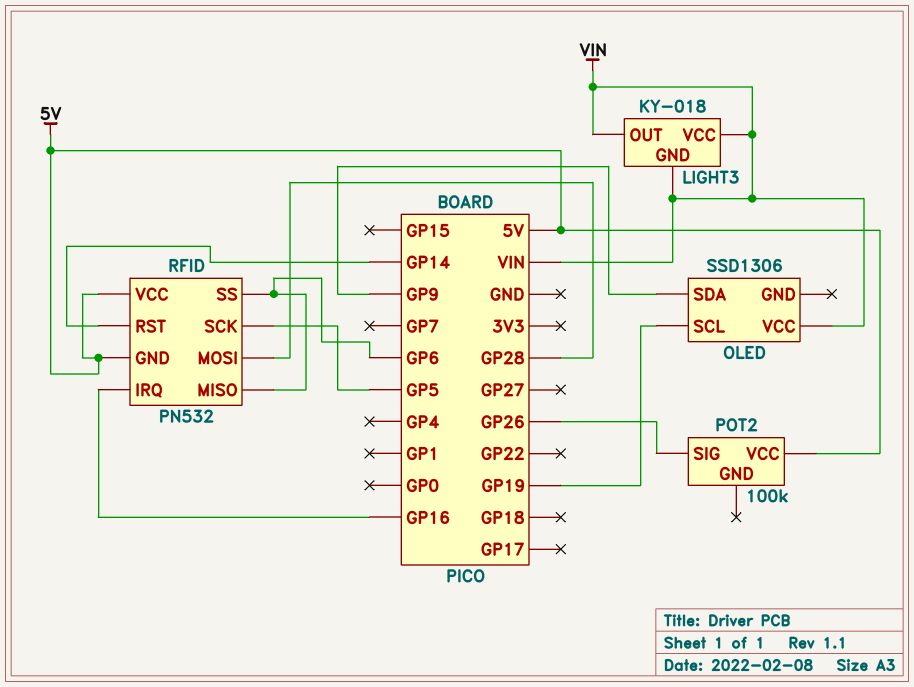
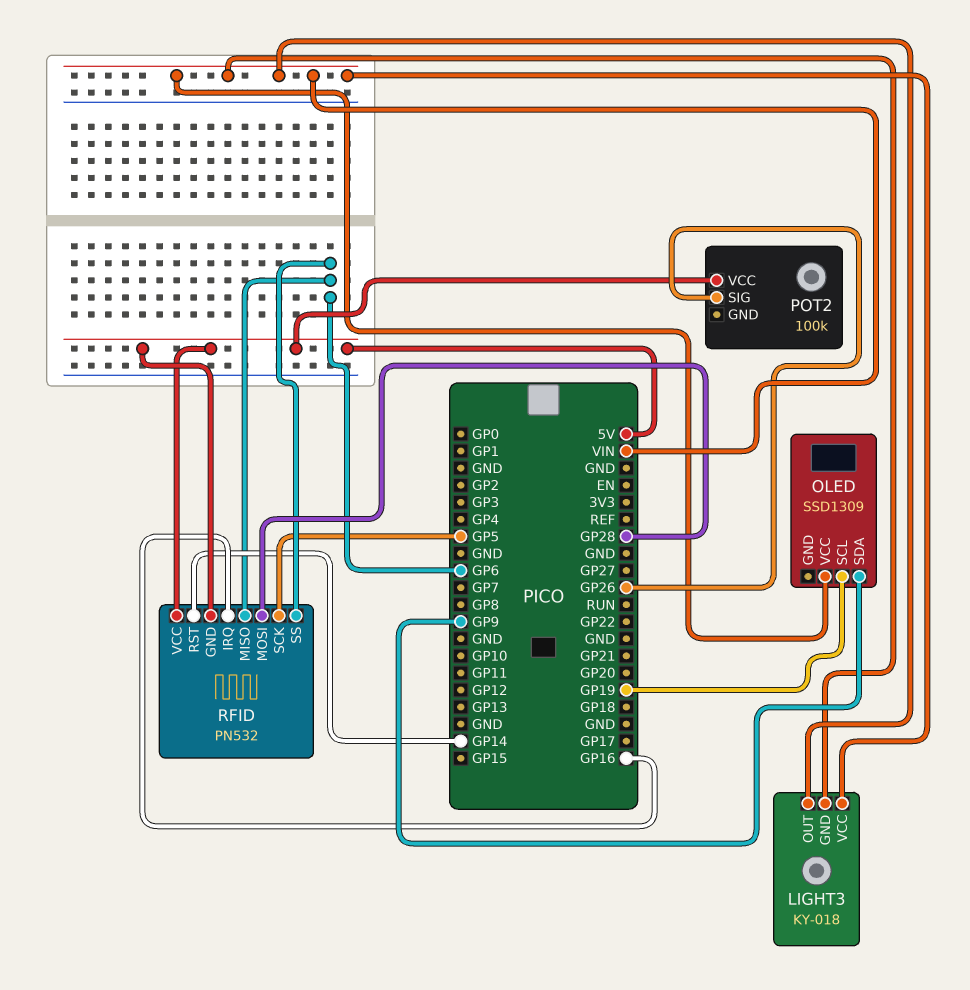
OLED: SSD1306 -> SSD1309

